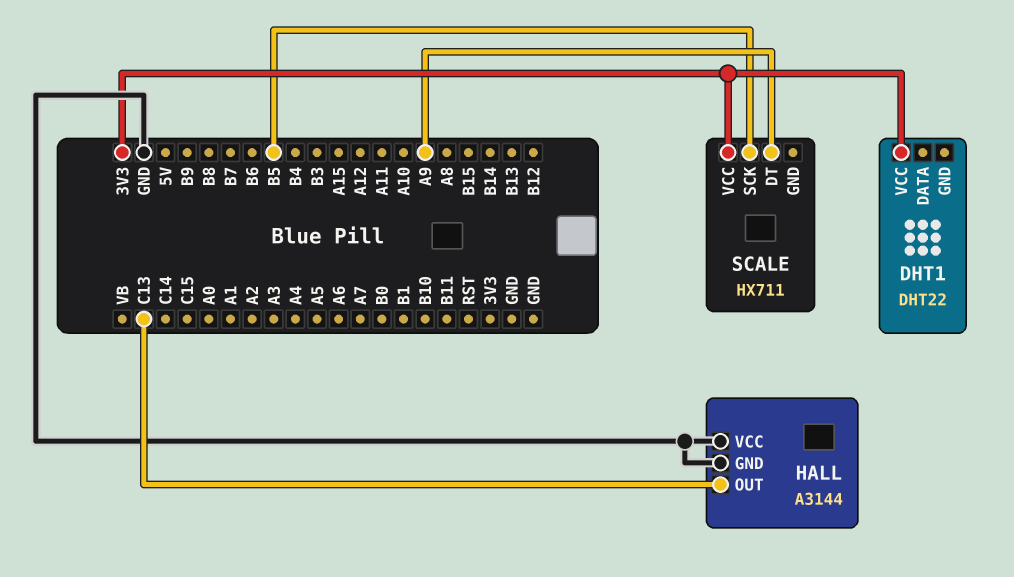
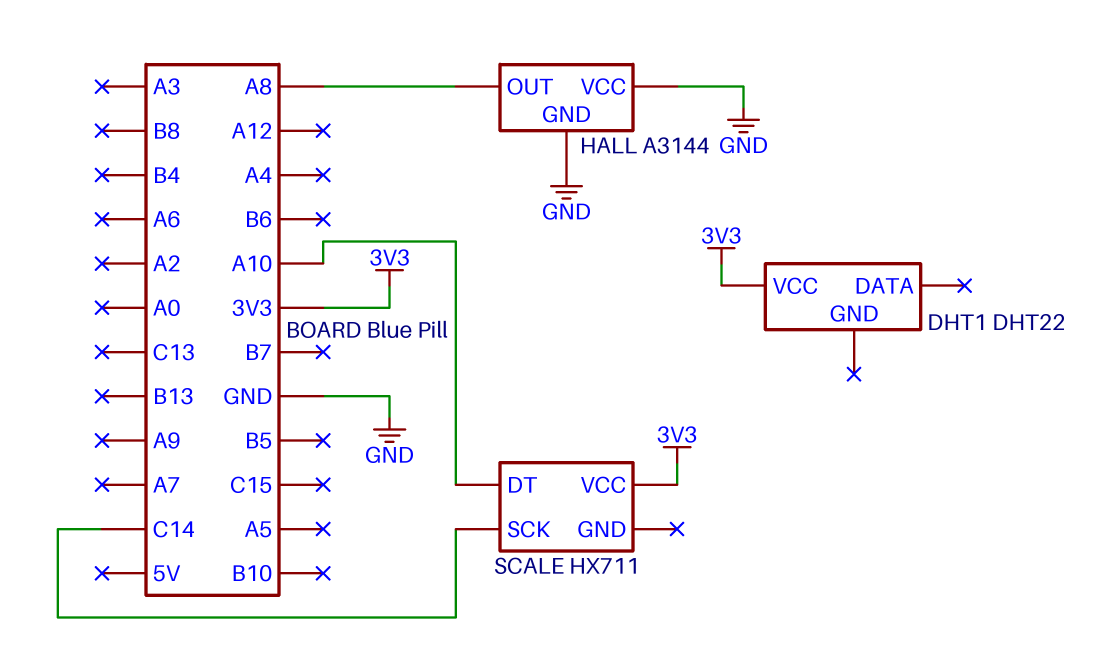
HALL pin OUT: C13 -> A8
SCALE pin DT: A9 -> A10
SCALE pin SCK: B5 -> C14

